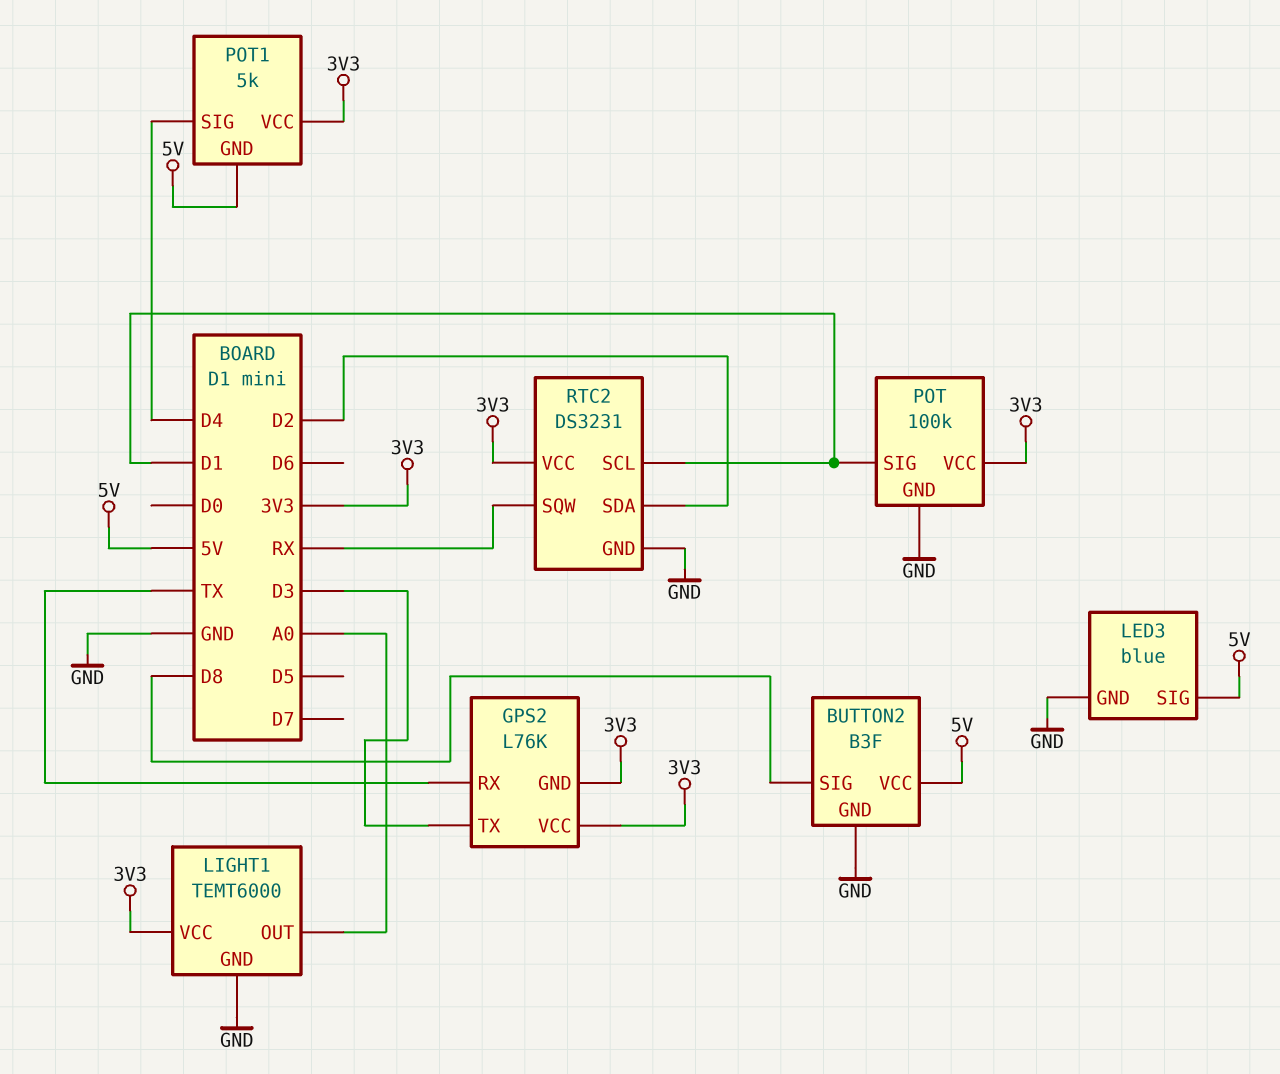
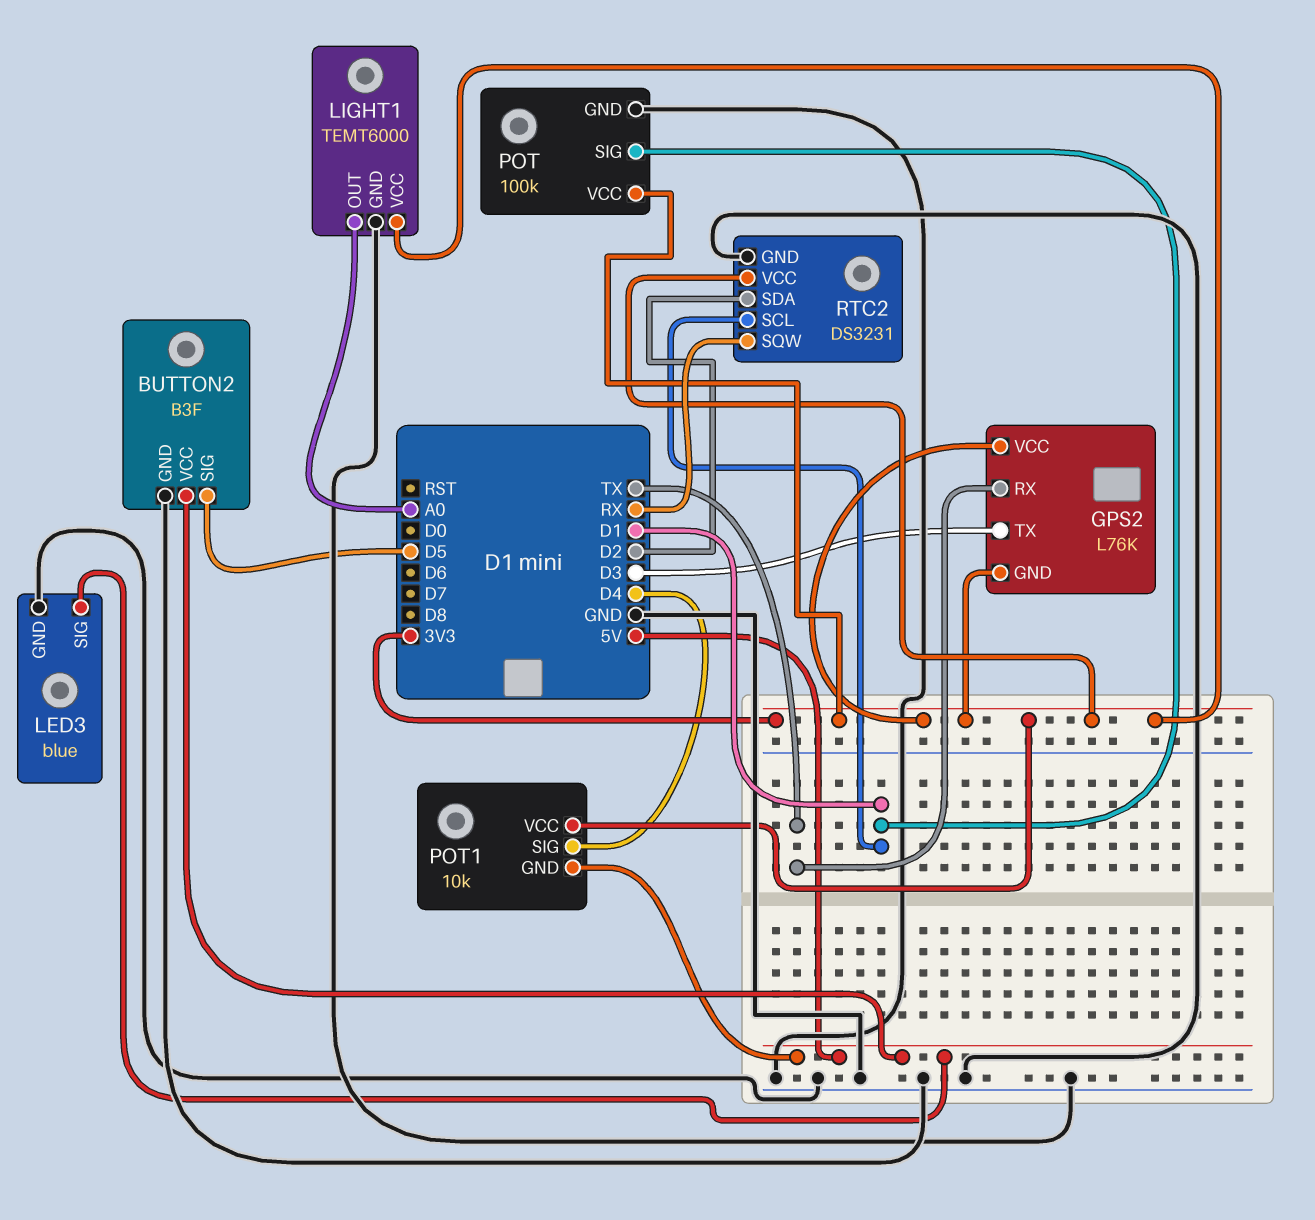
BUTTON2 pin SIG: D8 -> D5
POT1: 5k -> 10k

